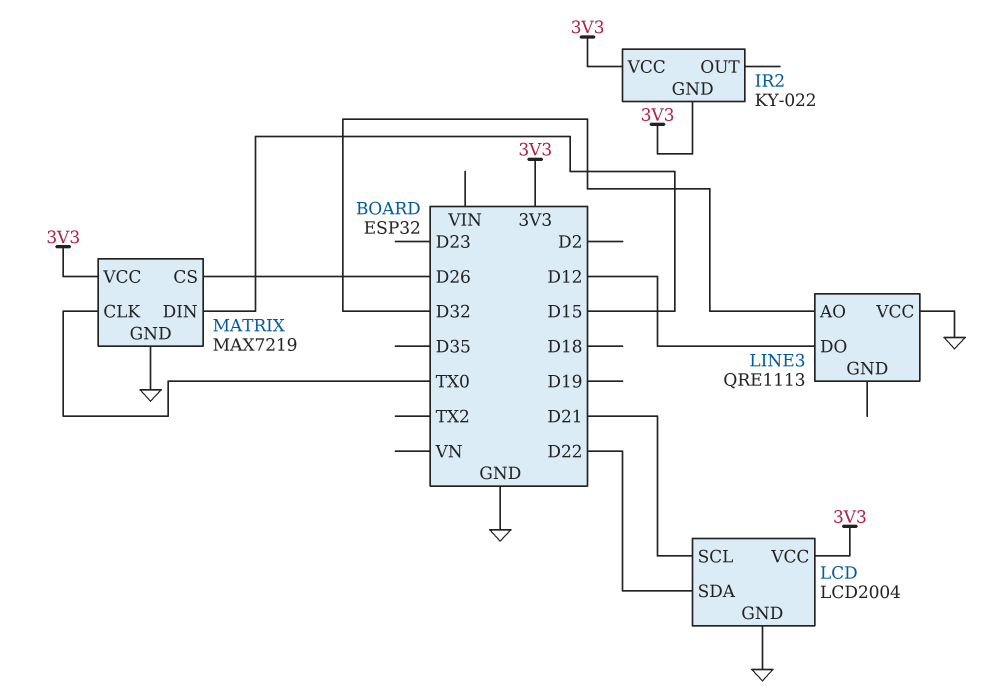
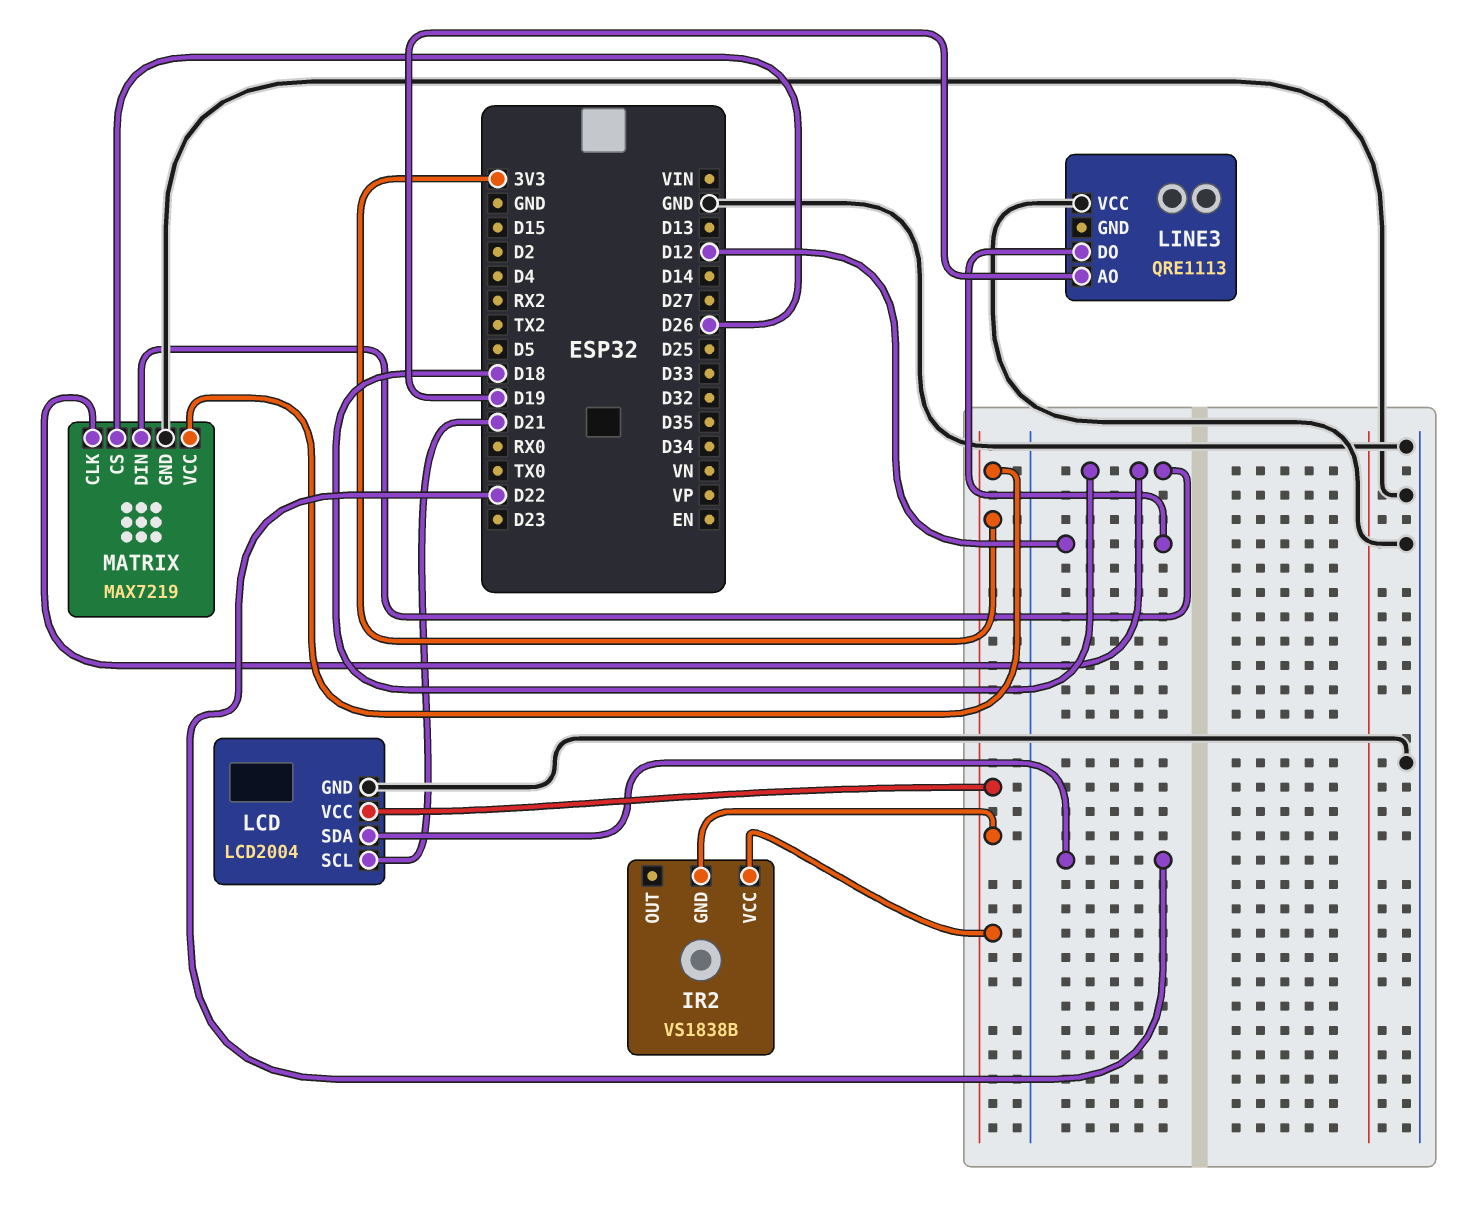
IR2: KY-022 -> VS1838B
LINE3 pin AO: D32 -> D19
MATRIX pin CLK: TX0 -> D18
MATRIX pin DIN: D15 -> D18

